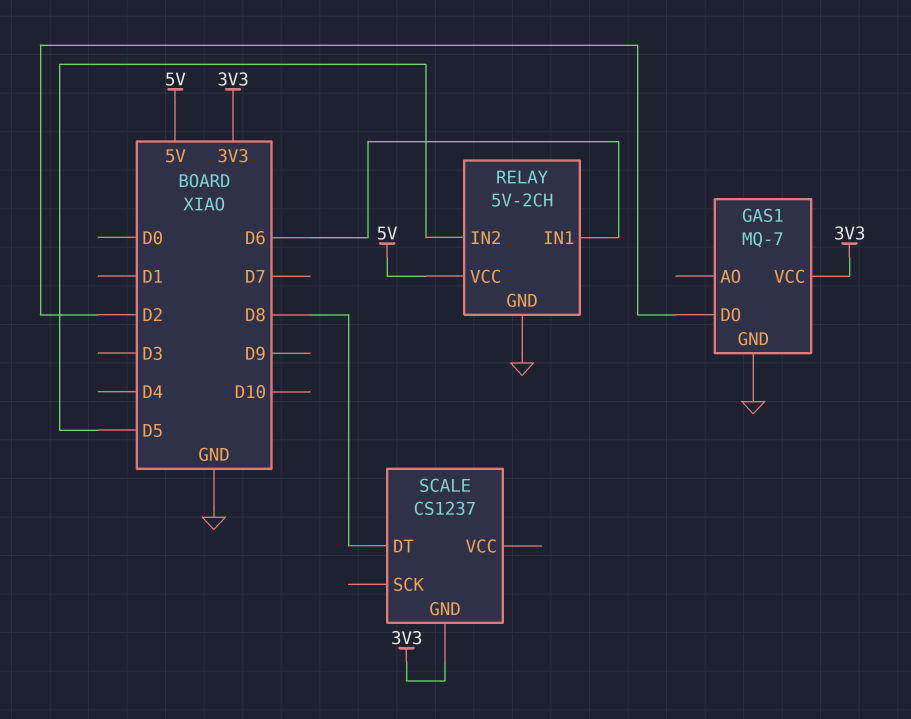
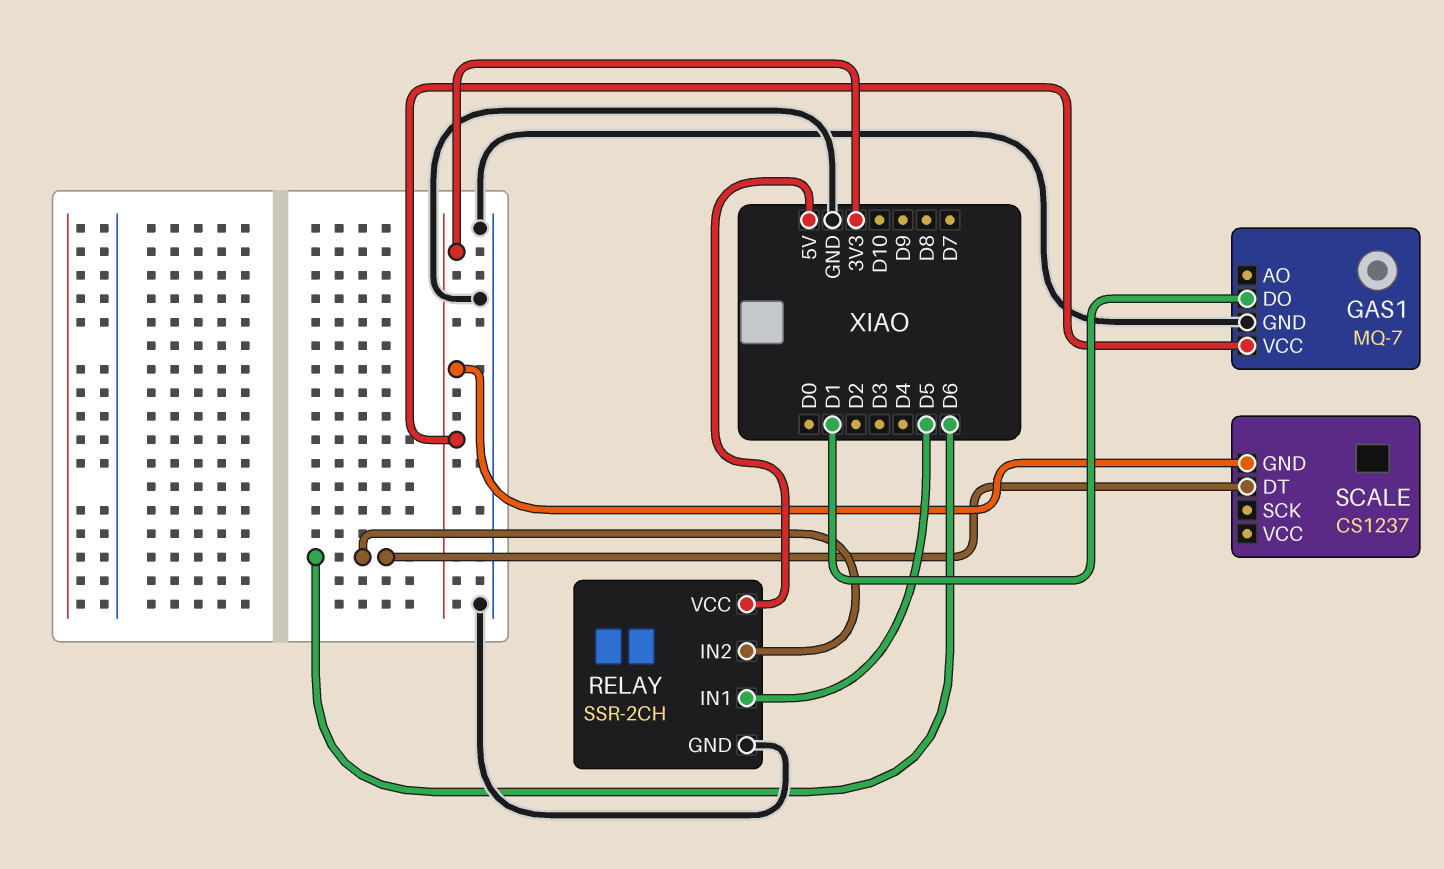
GAS1 pin DO: D2 -> D1
RELAY: 5V-2CH -> SSR-2CH
RELAY pin IN1: D6 -> D5
RELAY pin IN2: D5 -> D6
SCALE pin DT: D8 -> D6

